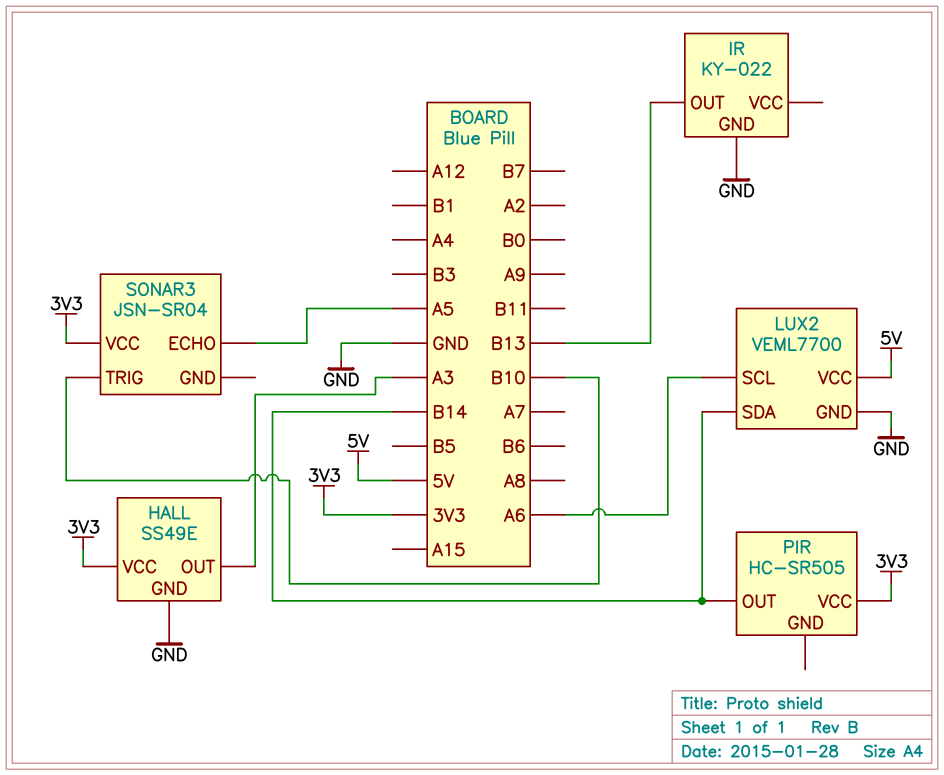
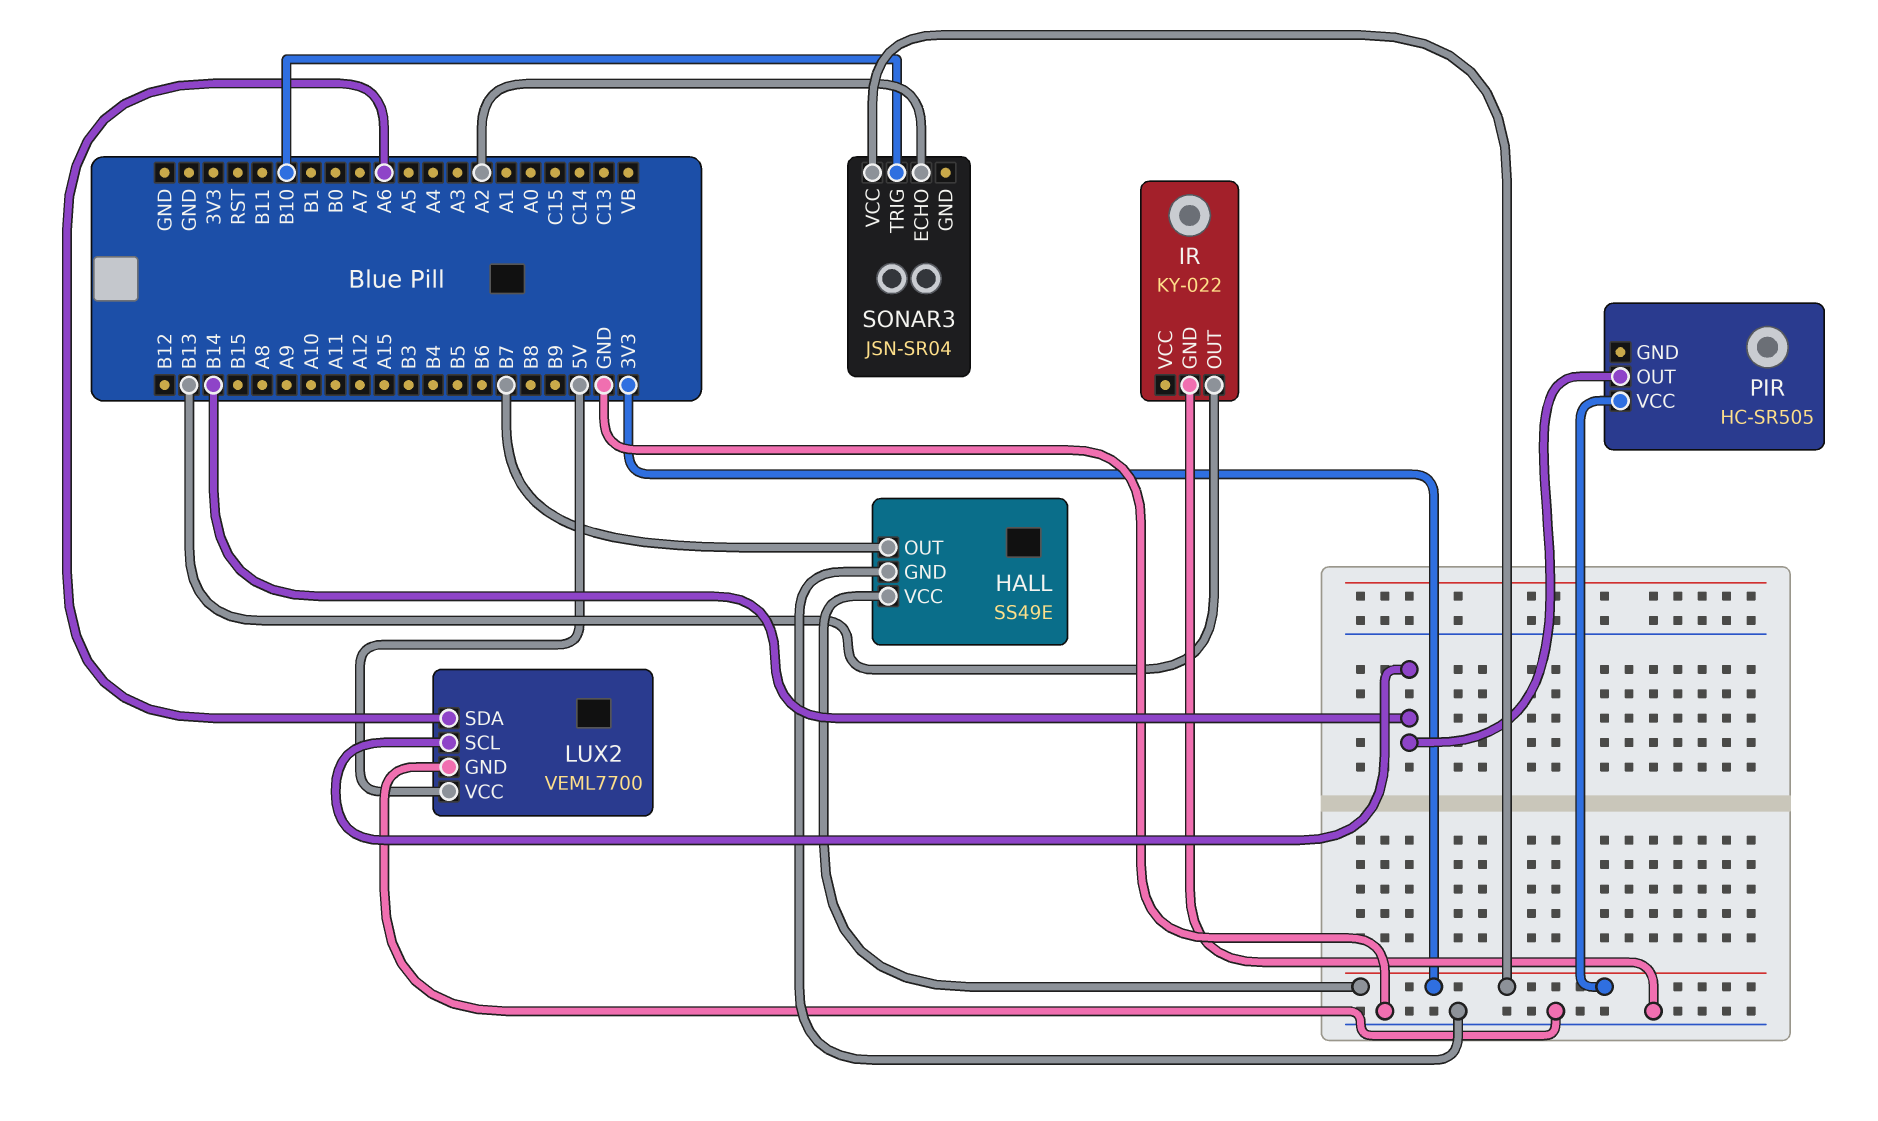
HALL pin OUT: A3 -> B7
LUX2 pin SCL: A6 -> B14
LUX2 pin SDA: B14 -> A6
SONAR3 pin ECHO: A5 -> A2

